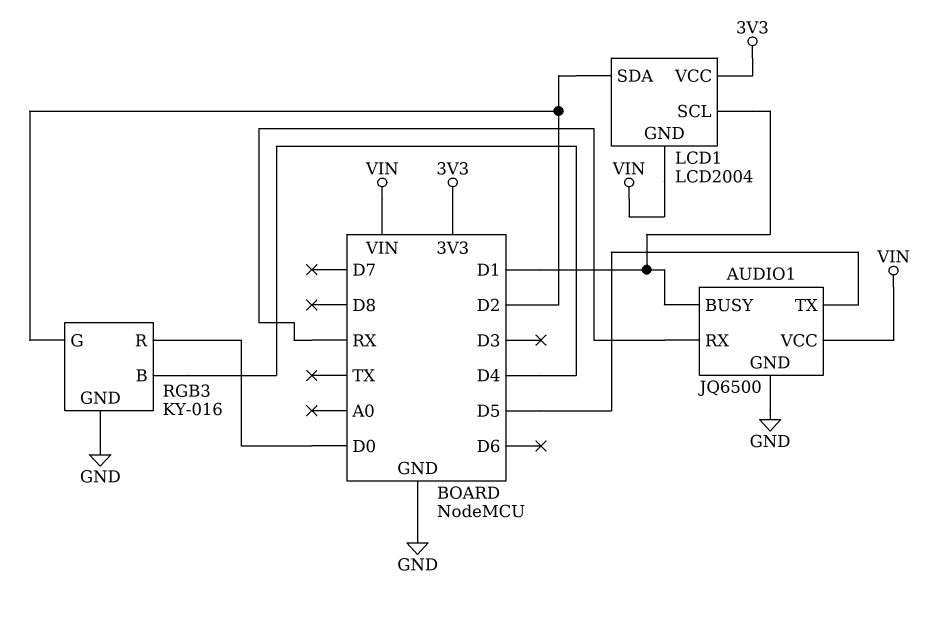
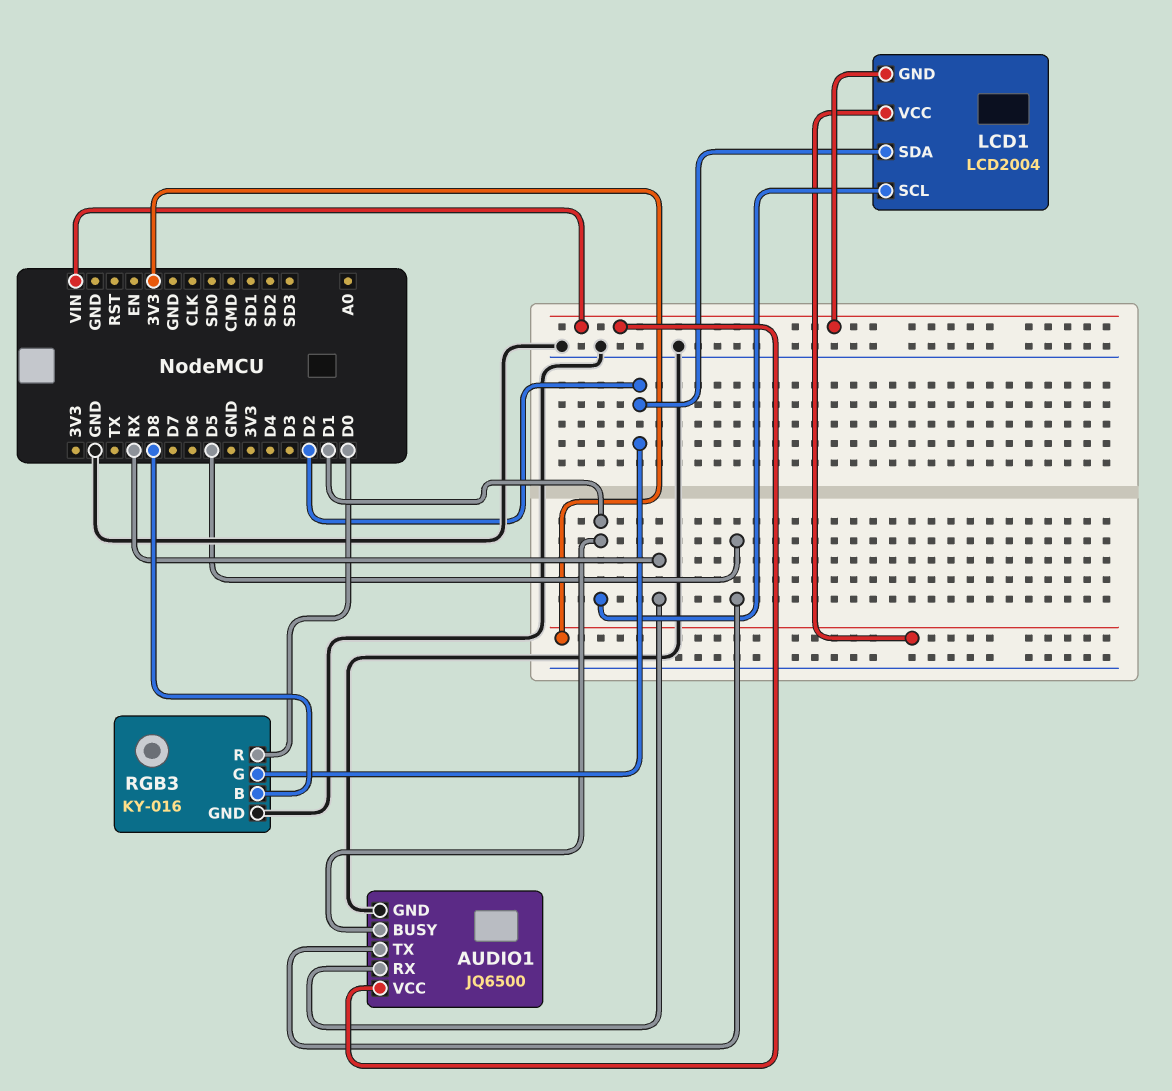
RGB3 pin B: D4 -> D8

